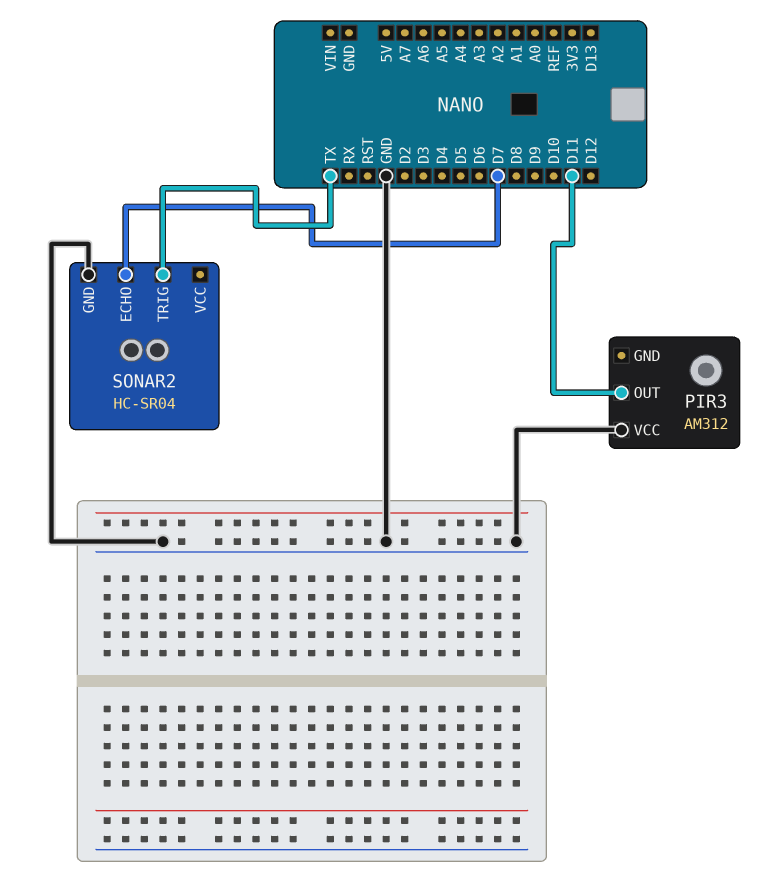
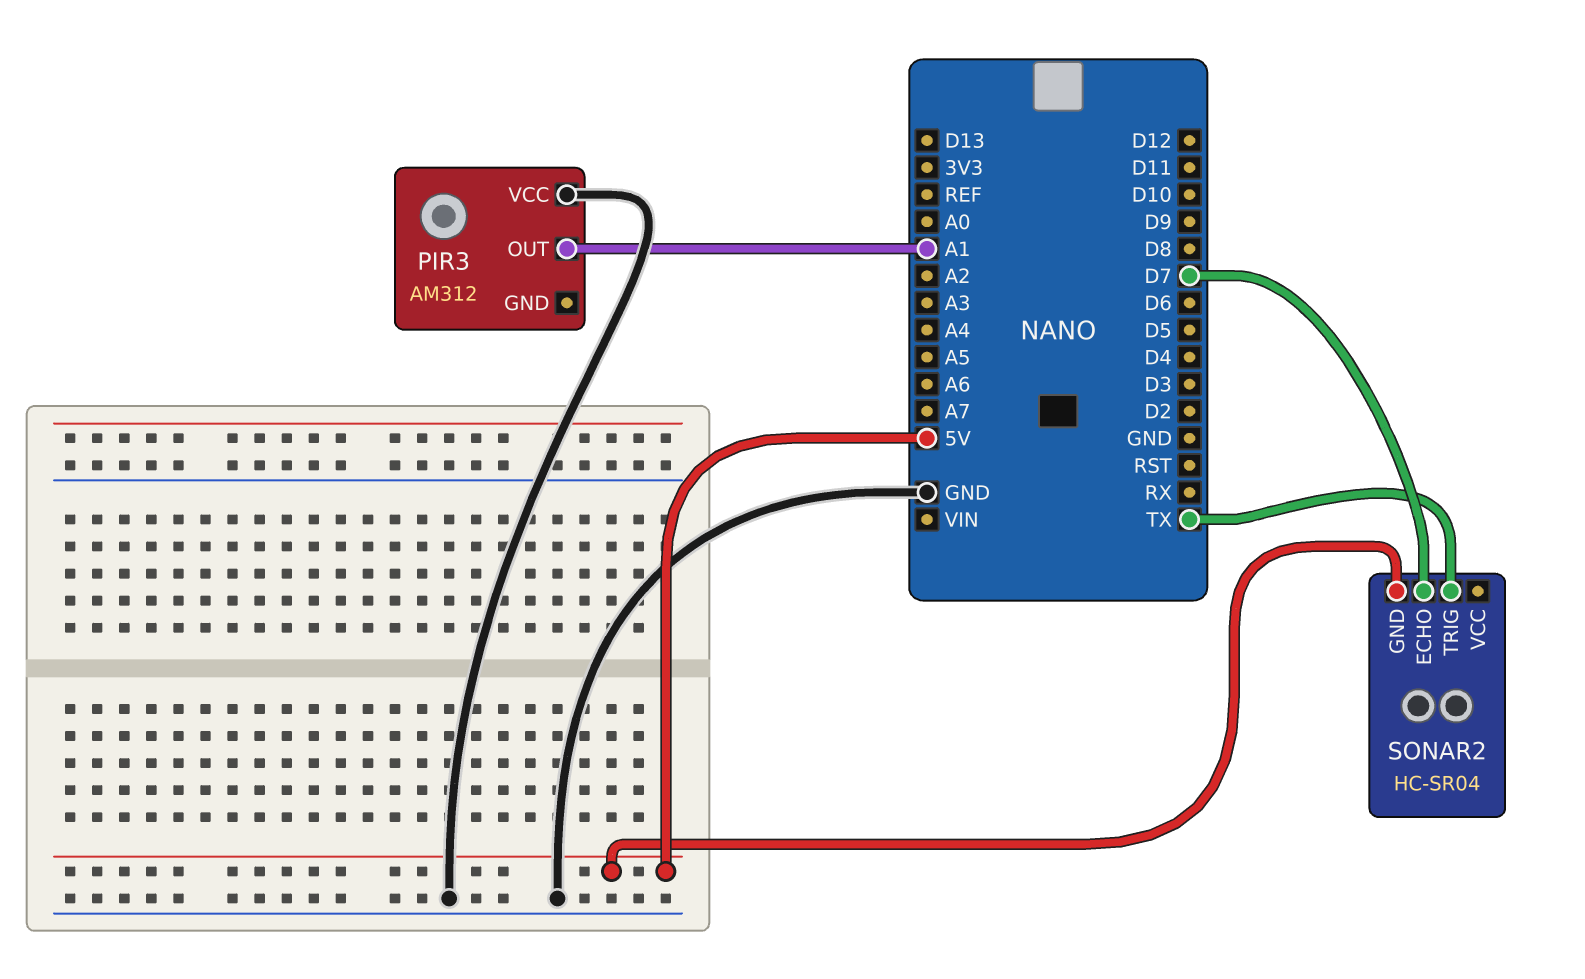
PIR3 pin OUT: D11 -> A1
SONAR2 pin GND: GND -> 5V

